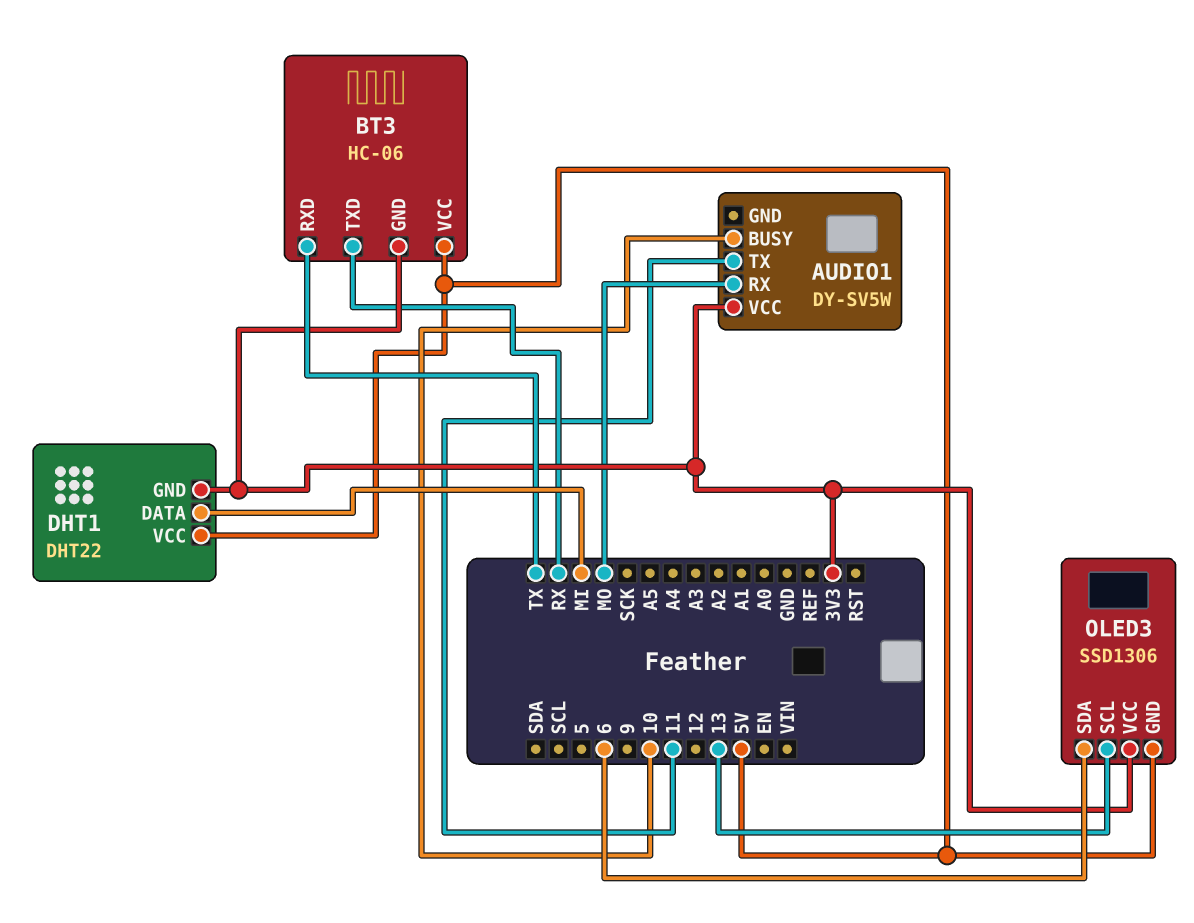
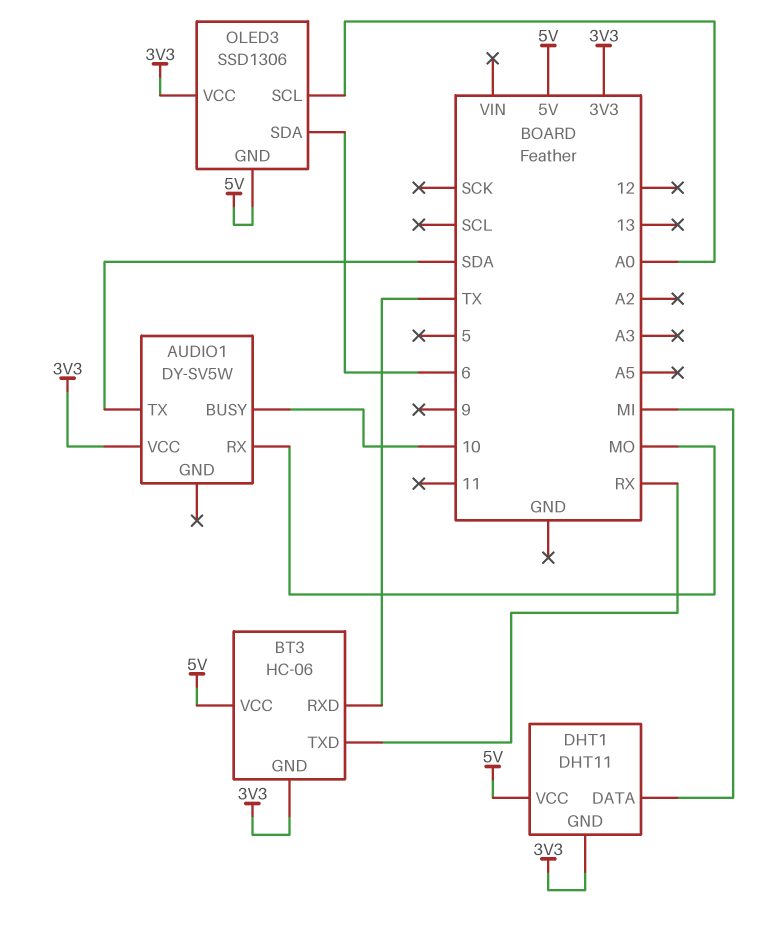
AUDIO1 pin TX: 11 -> SDA
DHT1: DHT22 -> DHT11
OLED3 pin SCL: 13 -> A0

